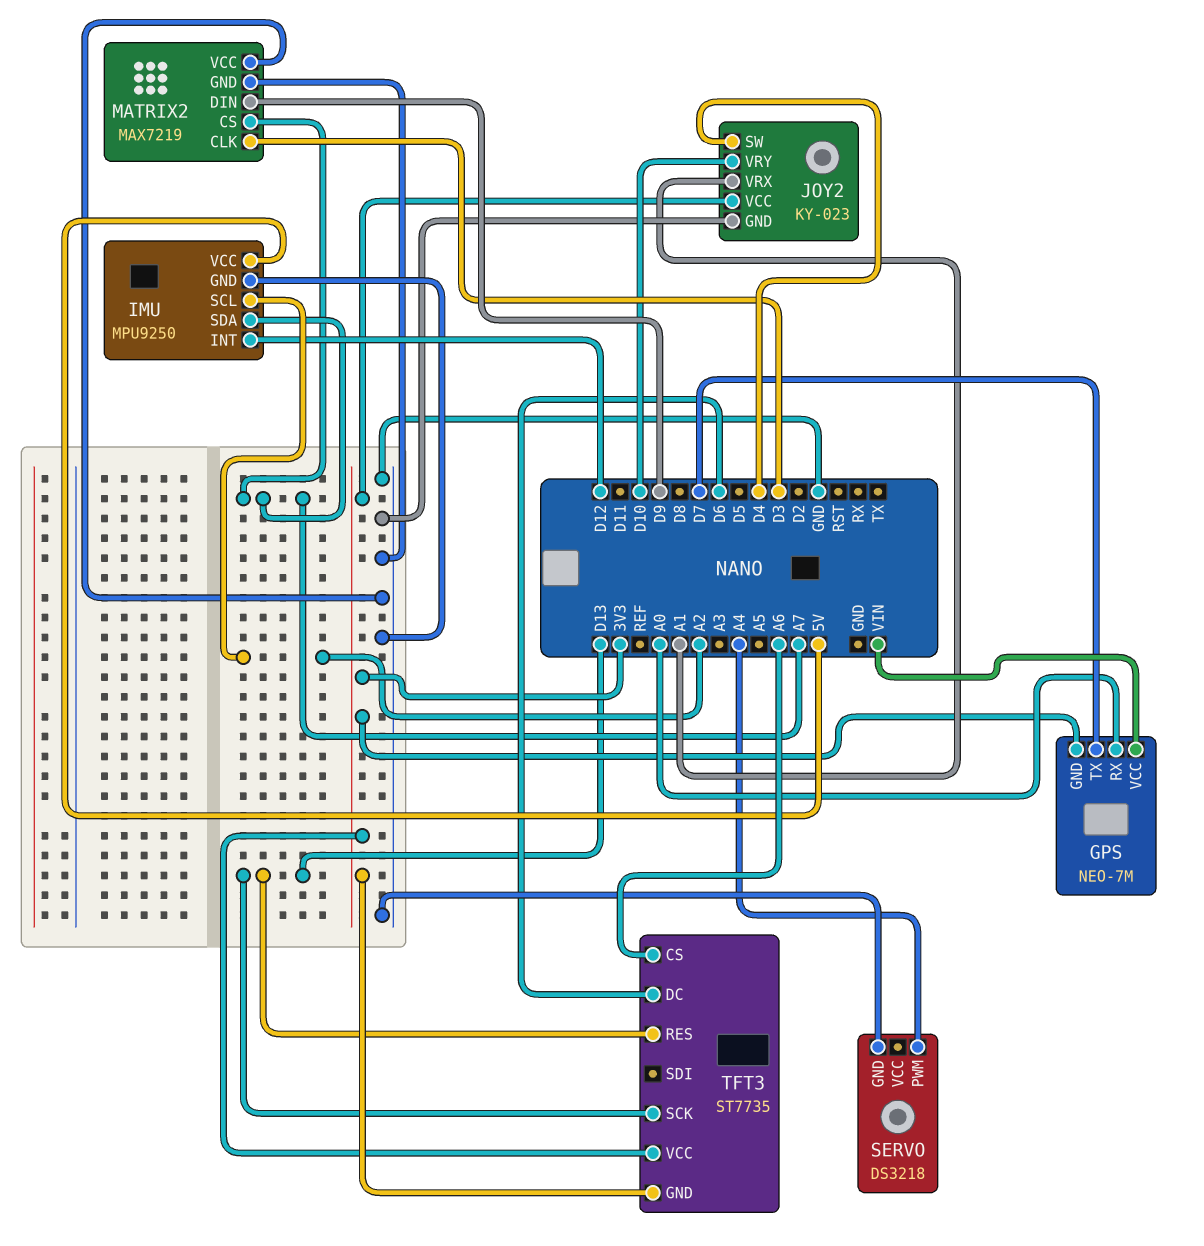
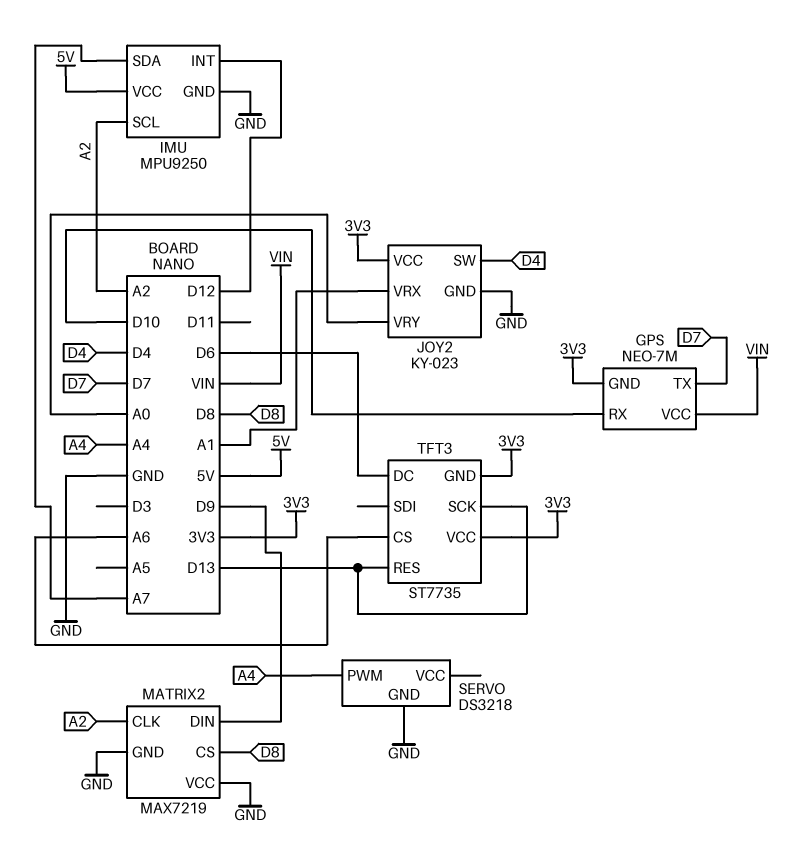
GPS pin RX: A0 -> D10
JOY2 pin VRY: D10 -> A0
MATRIX2 pin CLK: D3 -> A2
MATRIX2 pin CS: A7 -> D8

